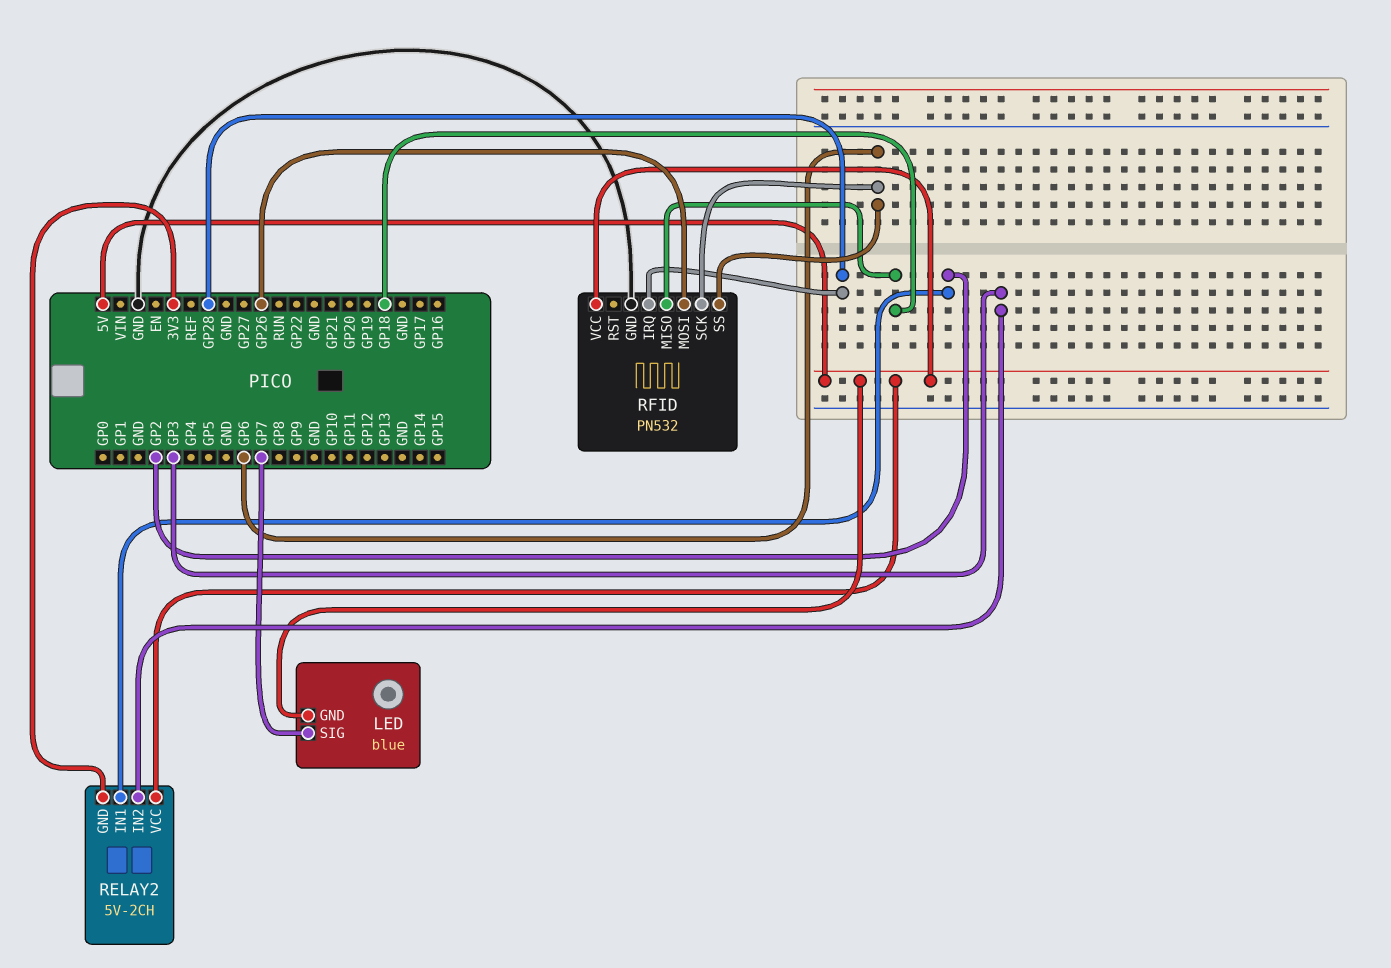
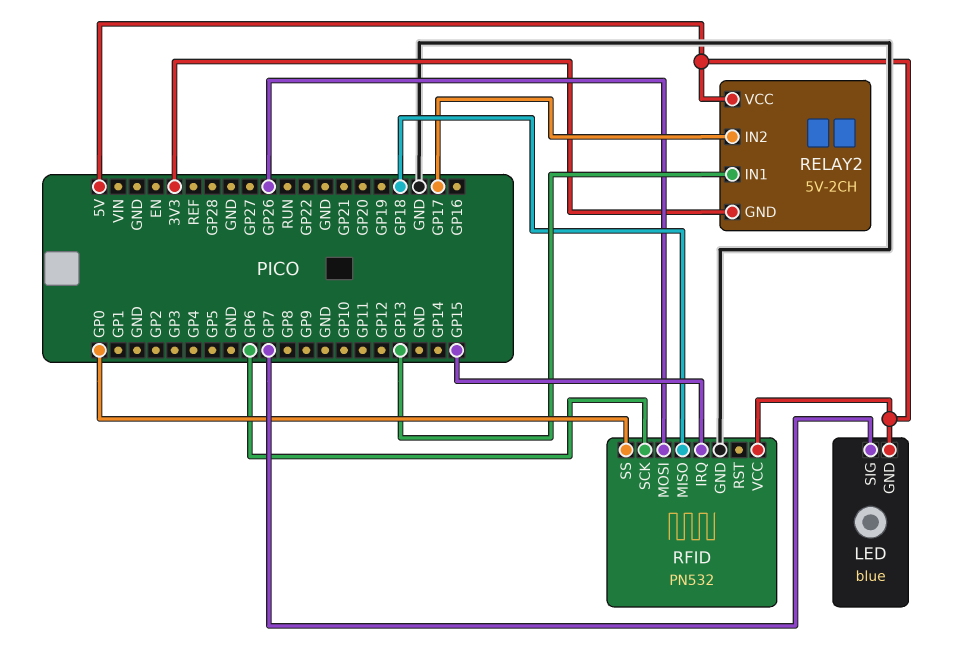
RELAY2 pin IN1: GP2 -> GP13
RELAY2 pin IN2: GP3 -> GP17
RFID pin IRQ: GP28 -> GP15
RFID pin SS: GP6 -> GP0

